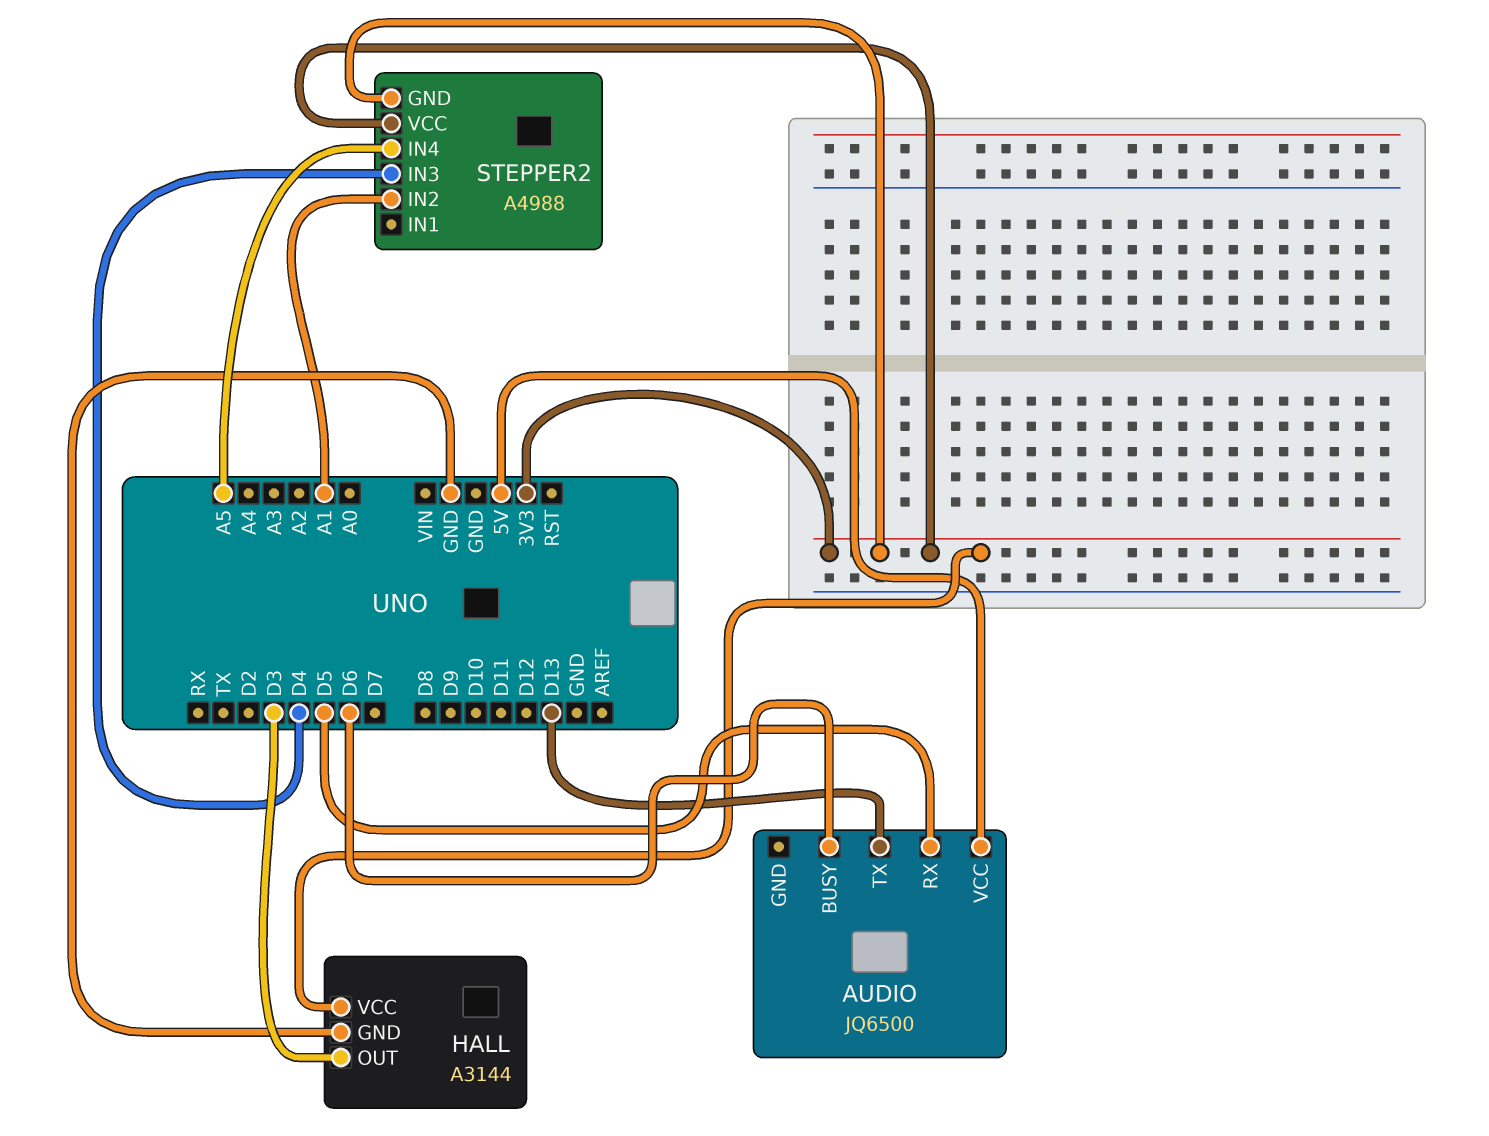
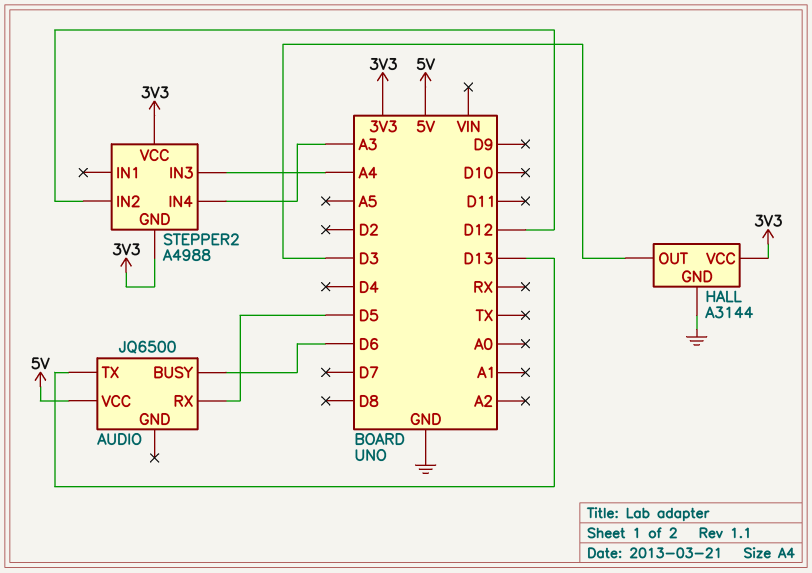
STEPPER2 pin IN2: A1 -> D12
STEPPER2 pin IN3: D4 -> A4
STEPPER2 pin IN4: A5 -> A3

